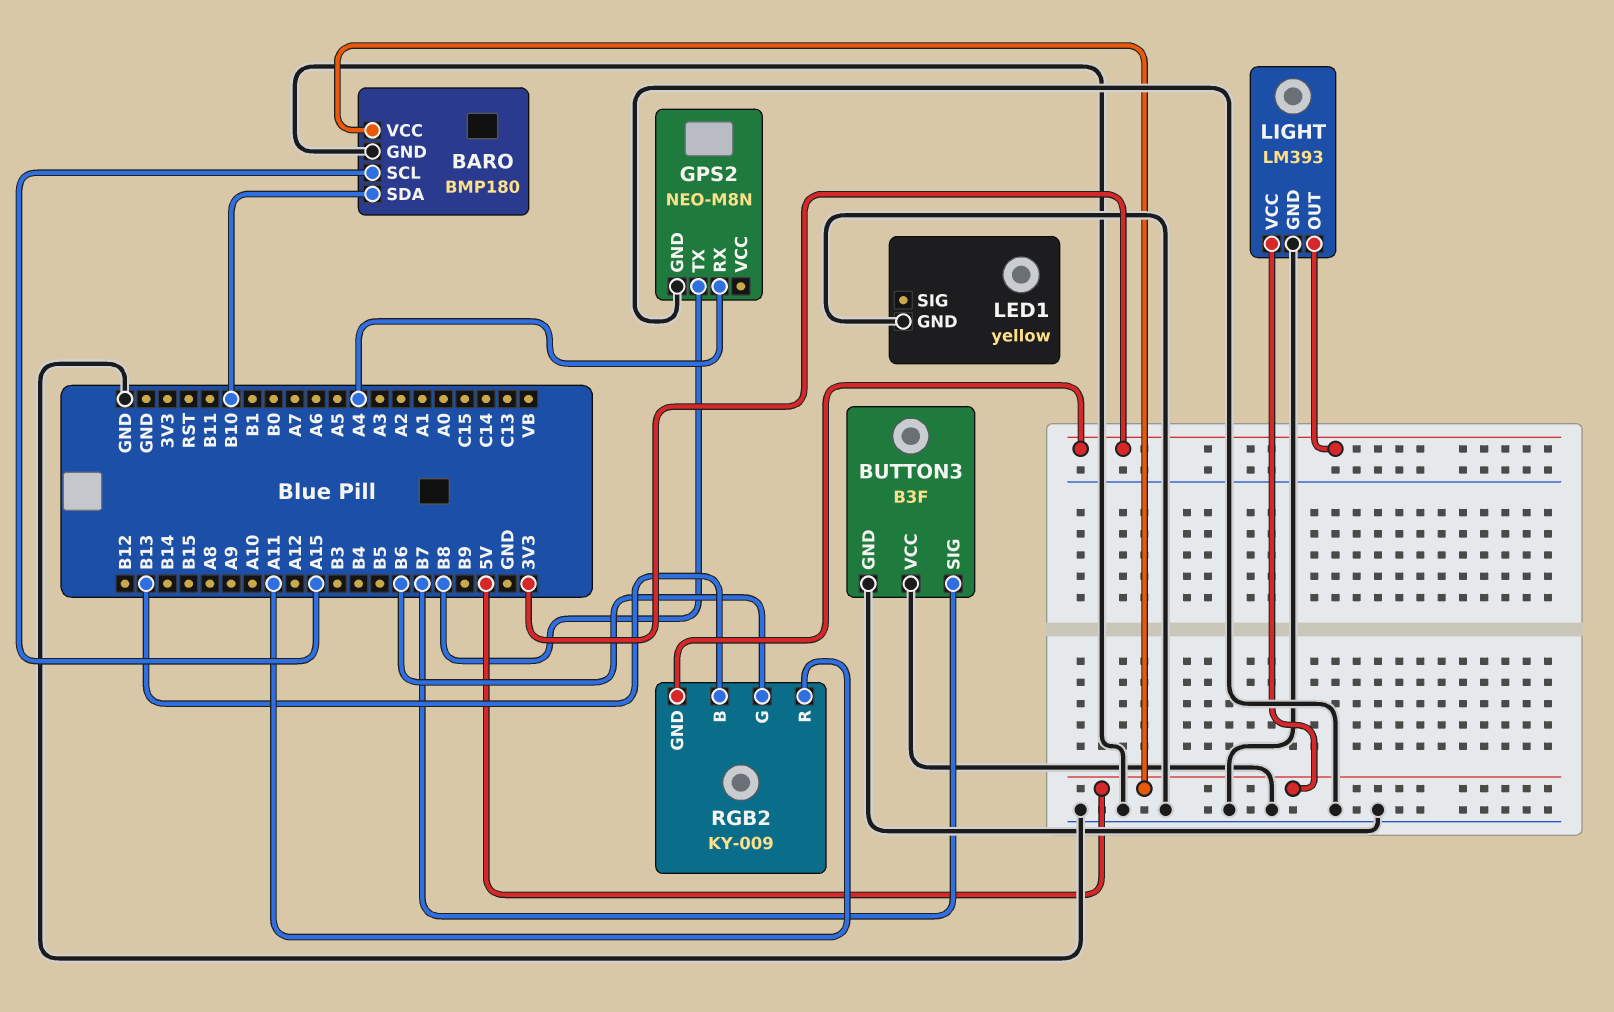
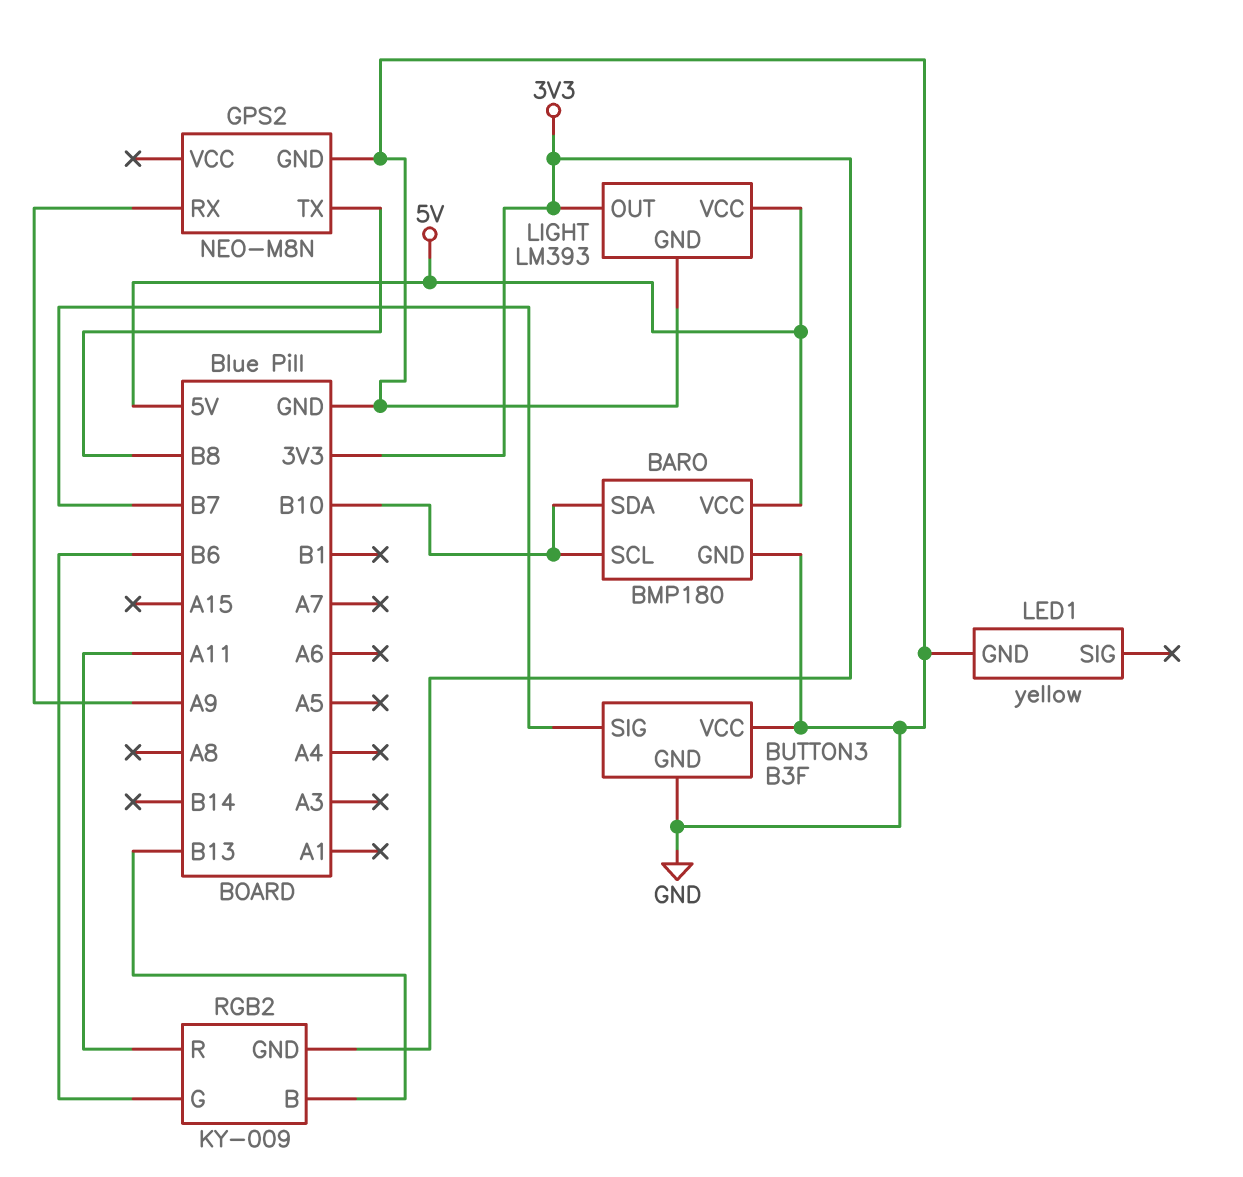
BARO pin SCL: A15 -> B10
GPS2 pin RX: A4 -> A9

